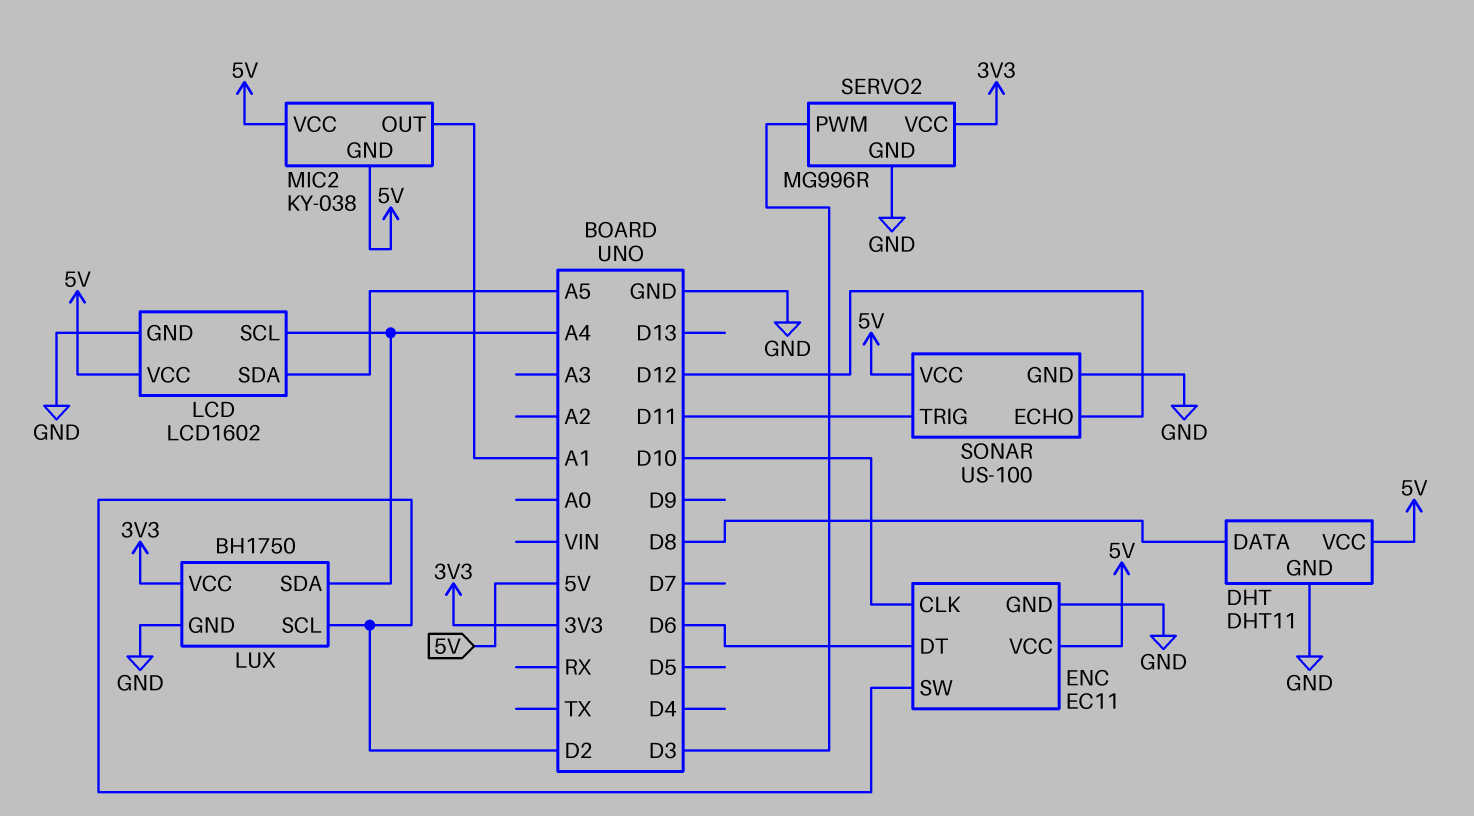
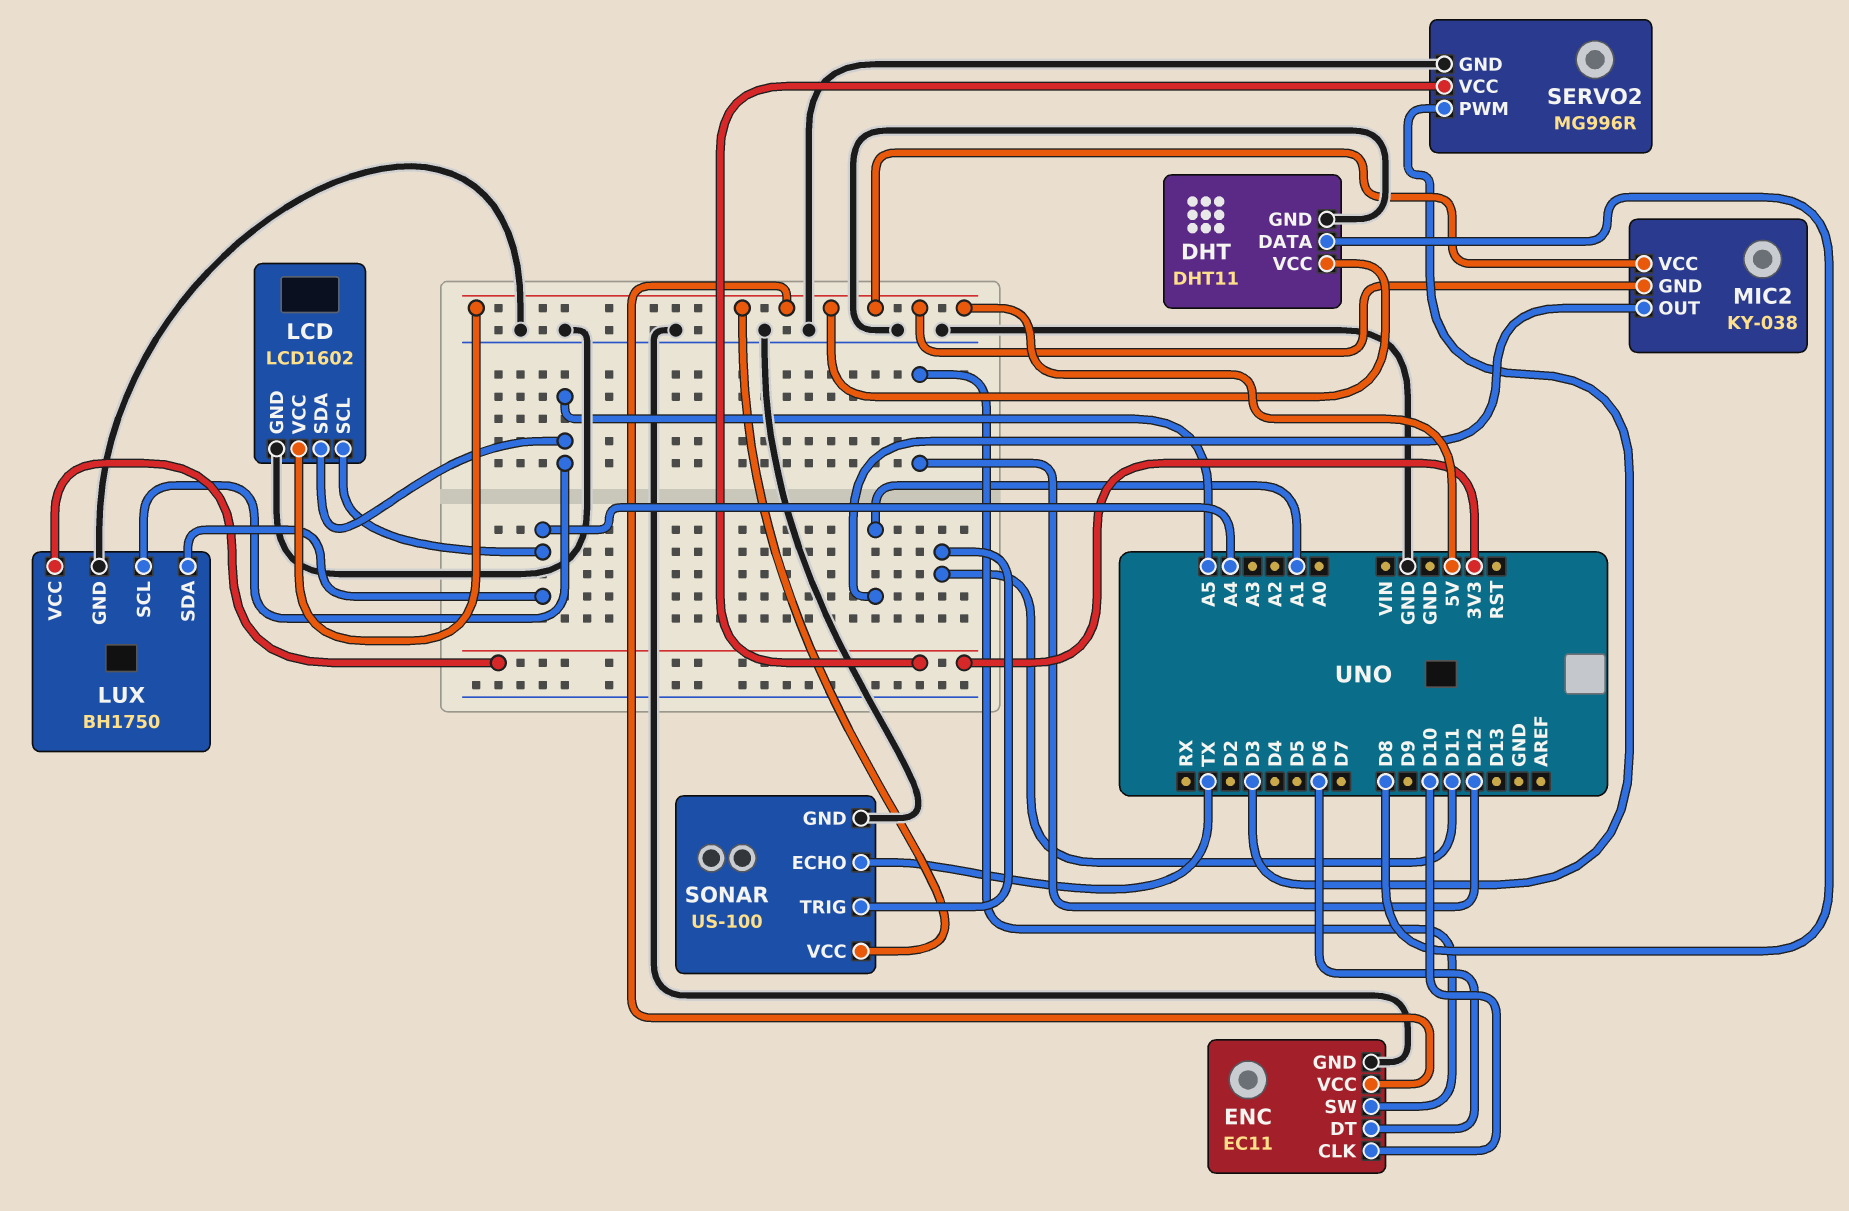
ENC pin SW: D2 -> D12
LUX pin SCL: D2 -> A5
SONAR pin ECHO: D12 -> TX

